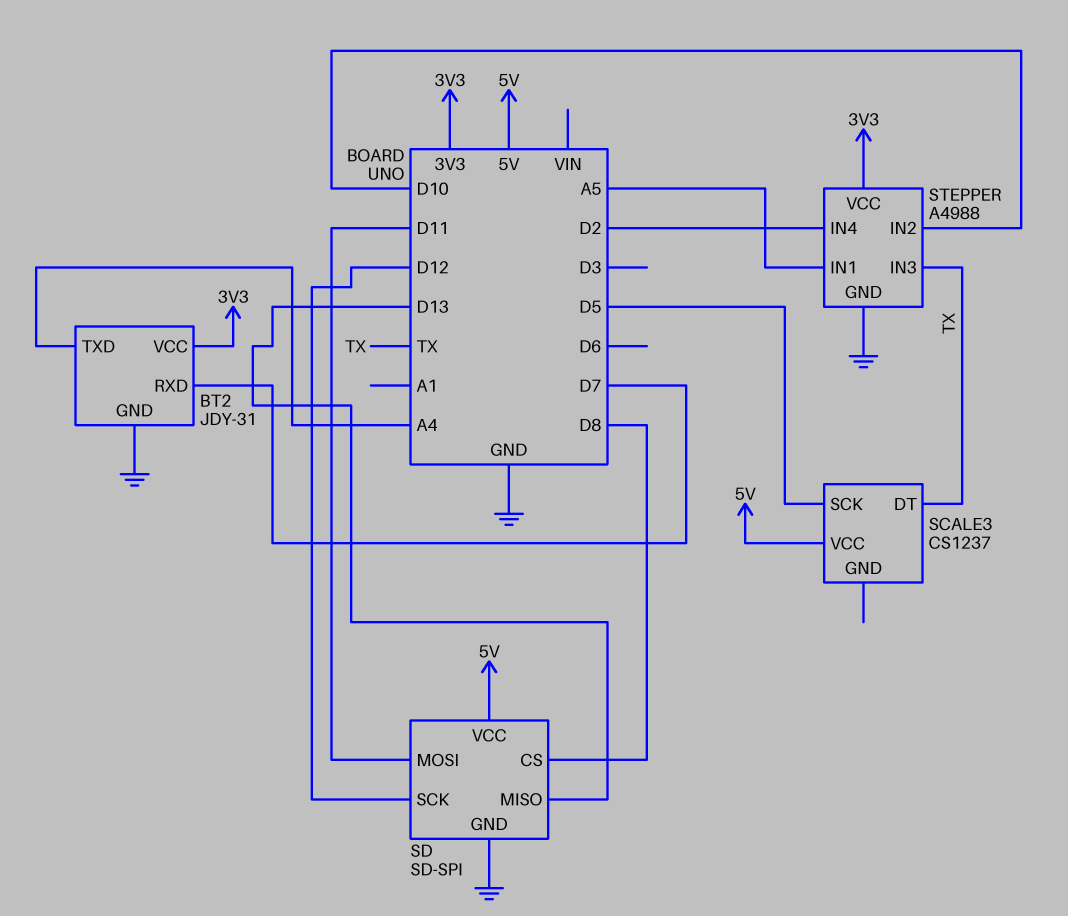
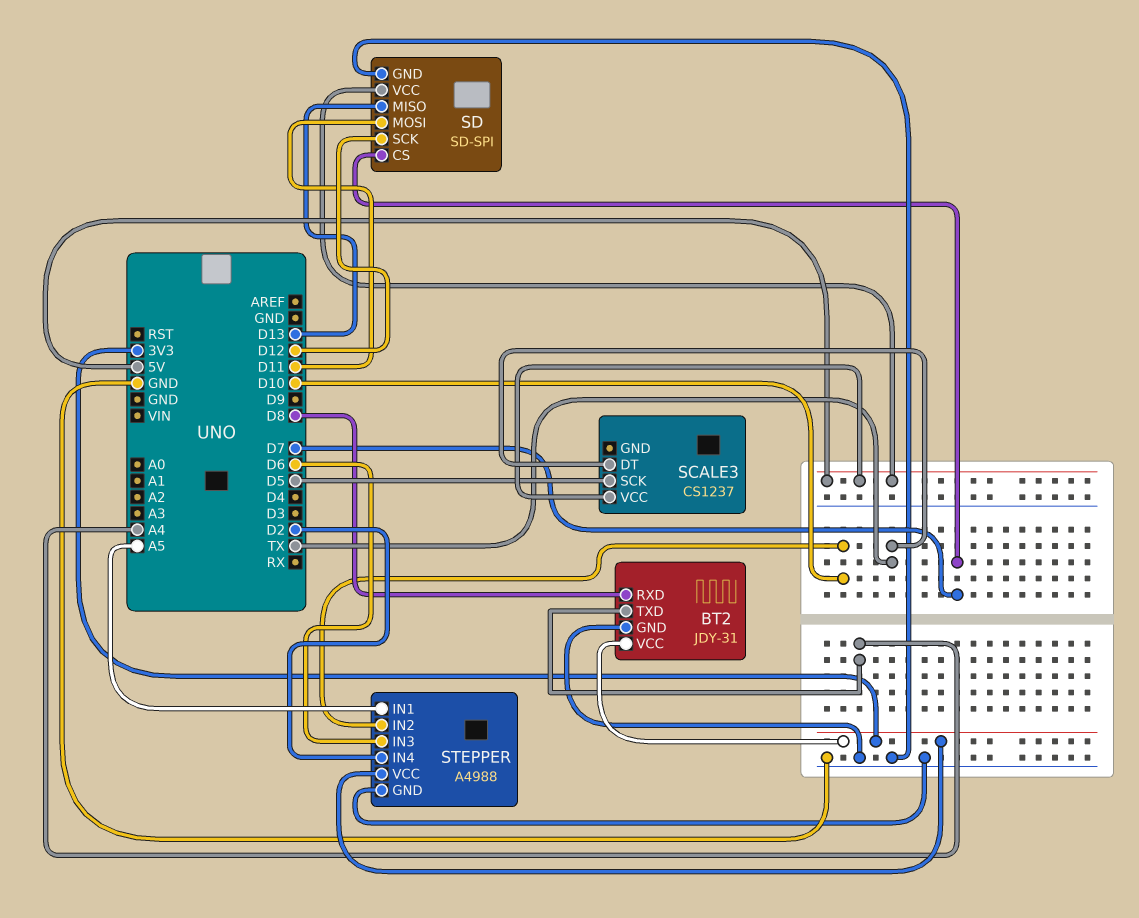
BT2 pin RXD: D7 -> D8
SD pin CS: D8 -> D7
STEPPER pin IN3: TX -> D6

